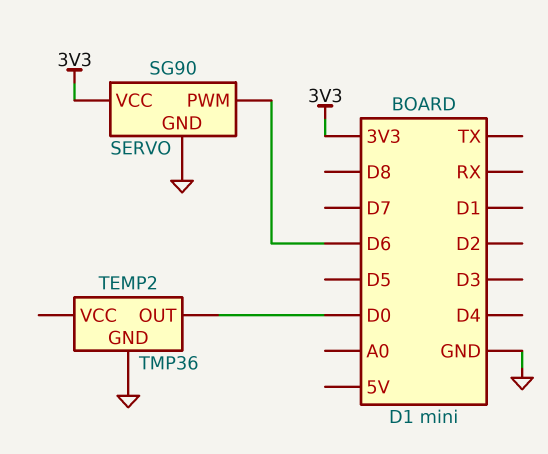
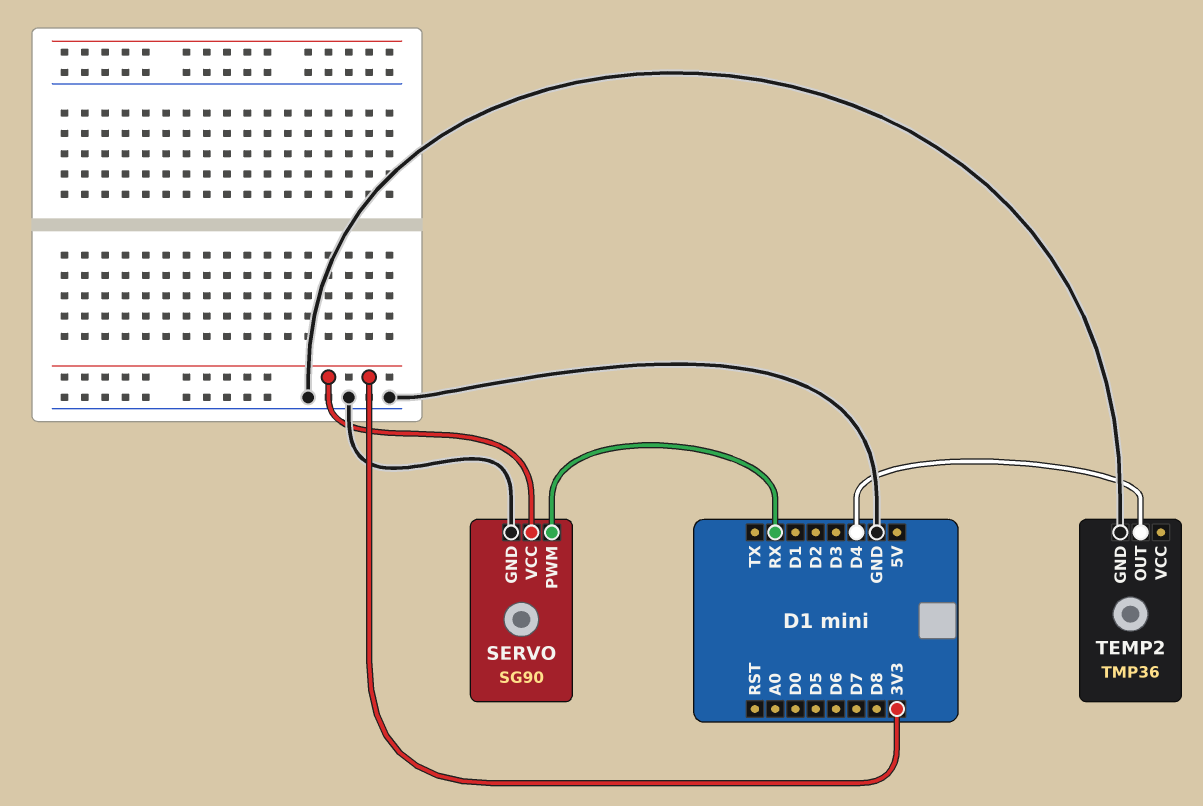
SERVO pin PWM: D6 -> RX
TEMP2 pin OUT: D0 -> D4

